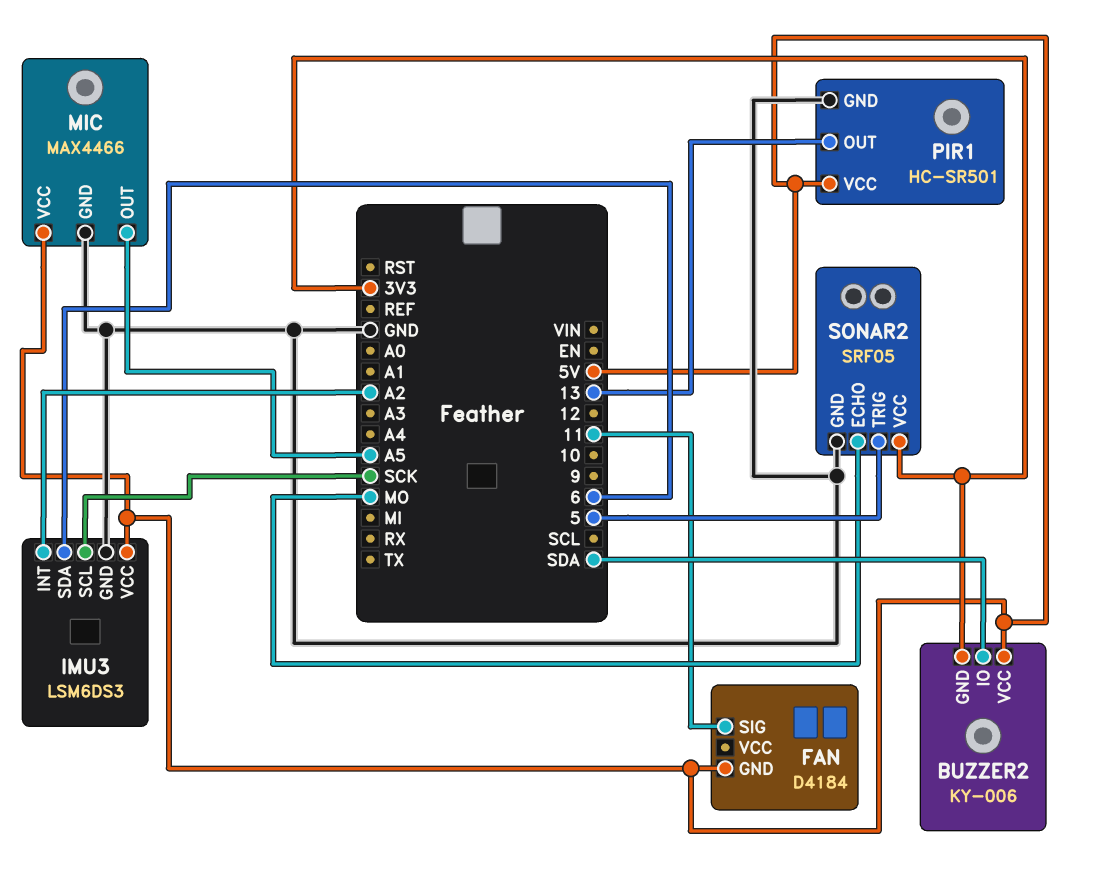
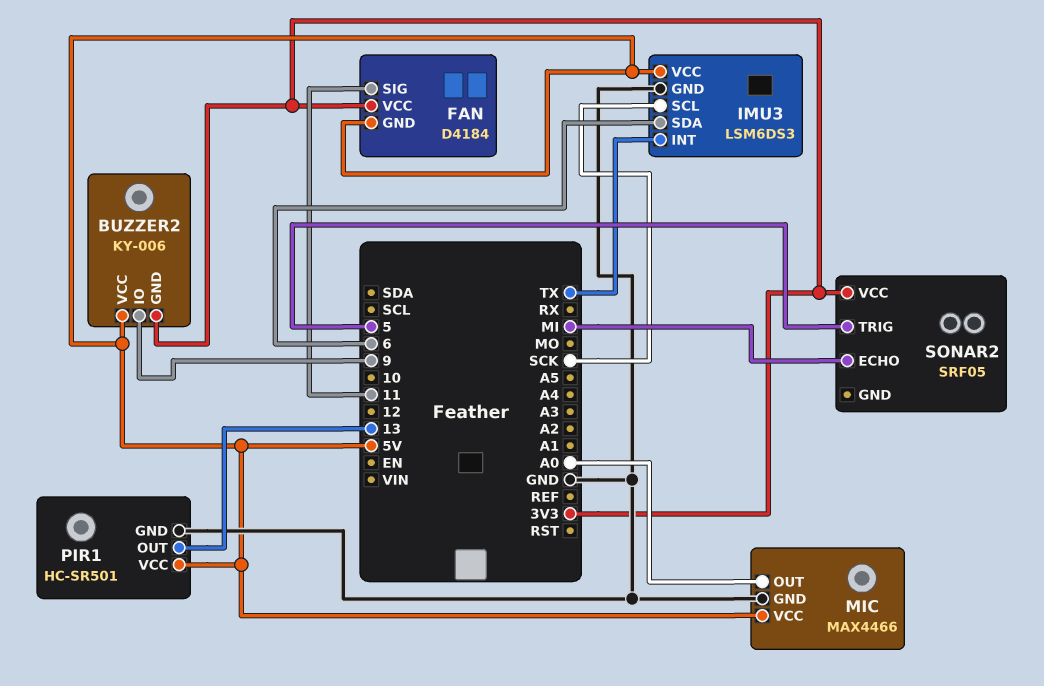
BUZZER2 pin IO: SDA -> 9
FAN pin VCC: none -> 3V3
IMU3 pin INT: A2 -> TX
MIC pin OUT: A5 -> A0
SONAR2 pin ECHO: MO -> MI
SONAR2 pin GND: GND -> none

